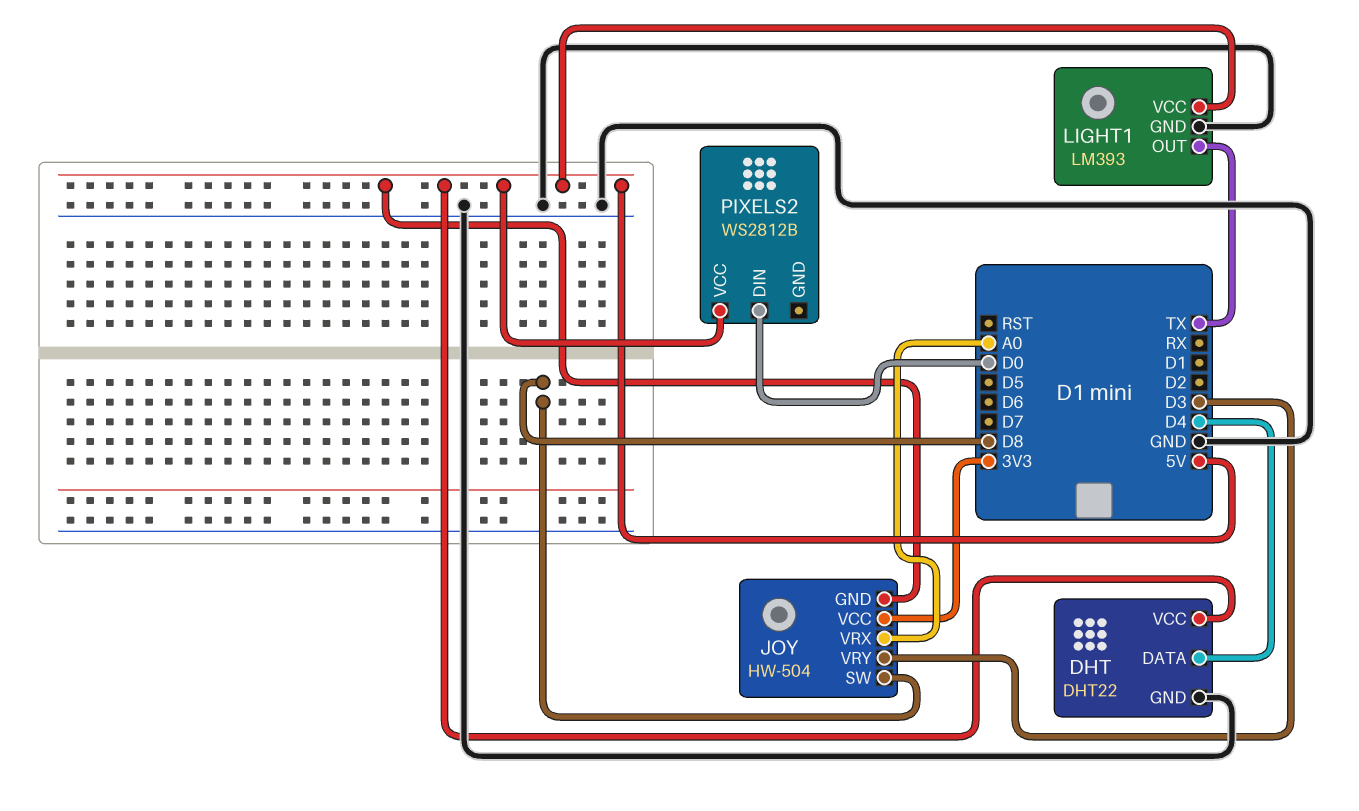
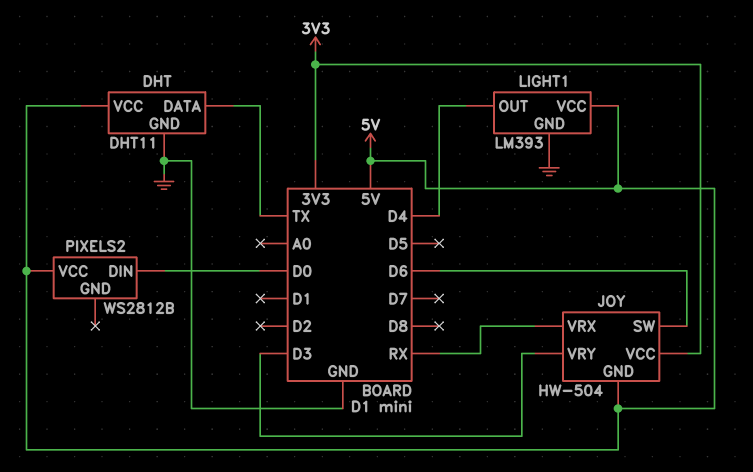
DHT: DHT22 -> DHT11
DHT pin DATA: D4 -> TX
JOY pin SW: D8 -> D6
JOY pin VRX: A0 -> RX
LIGHT1 pin OUT: TX -> D4

